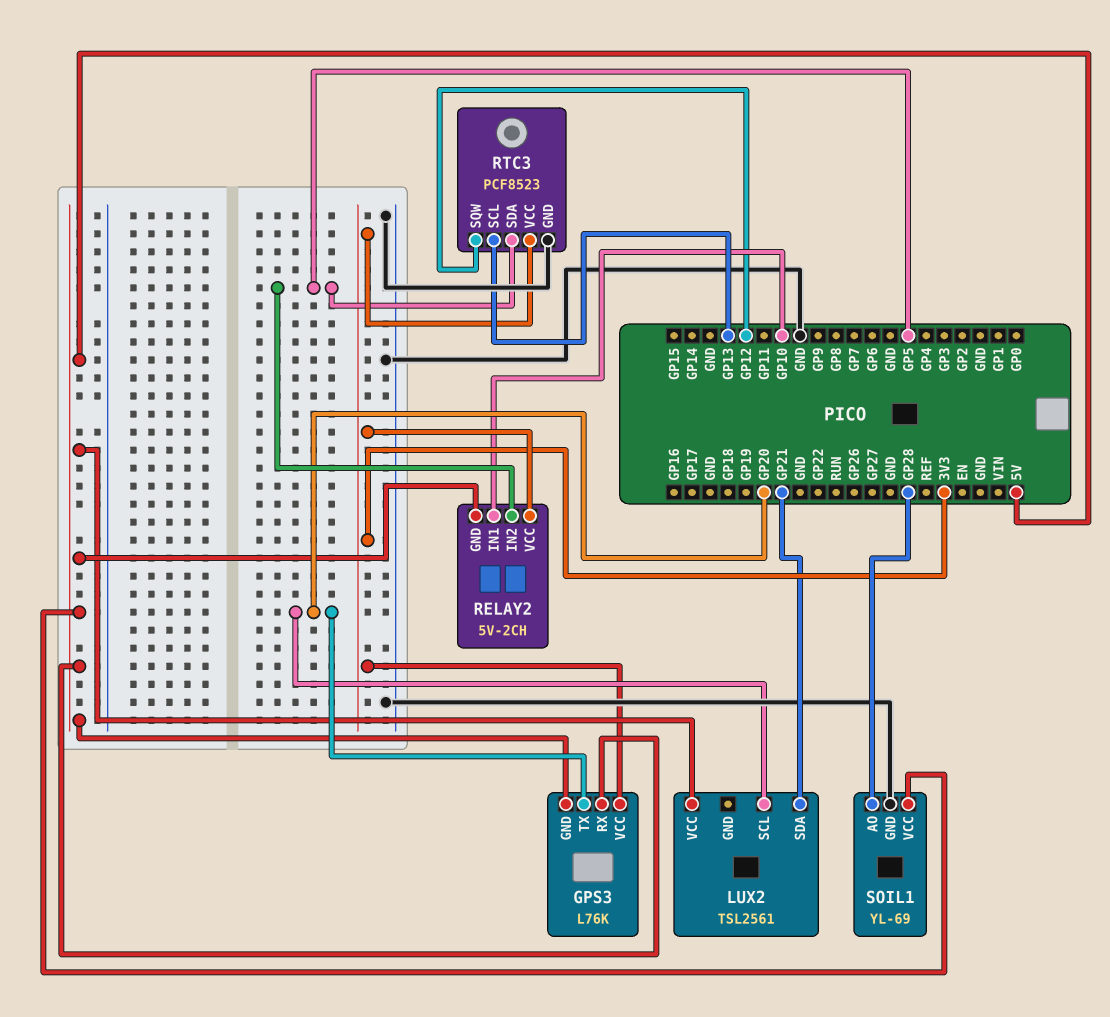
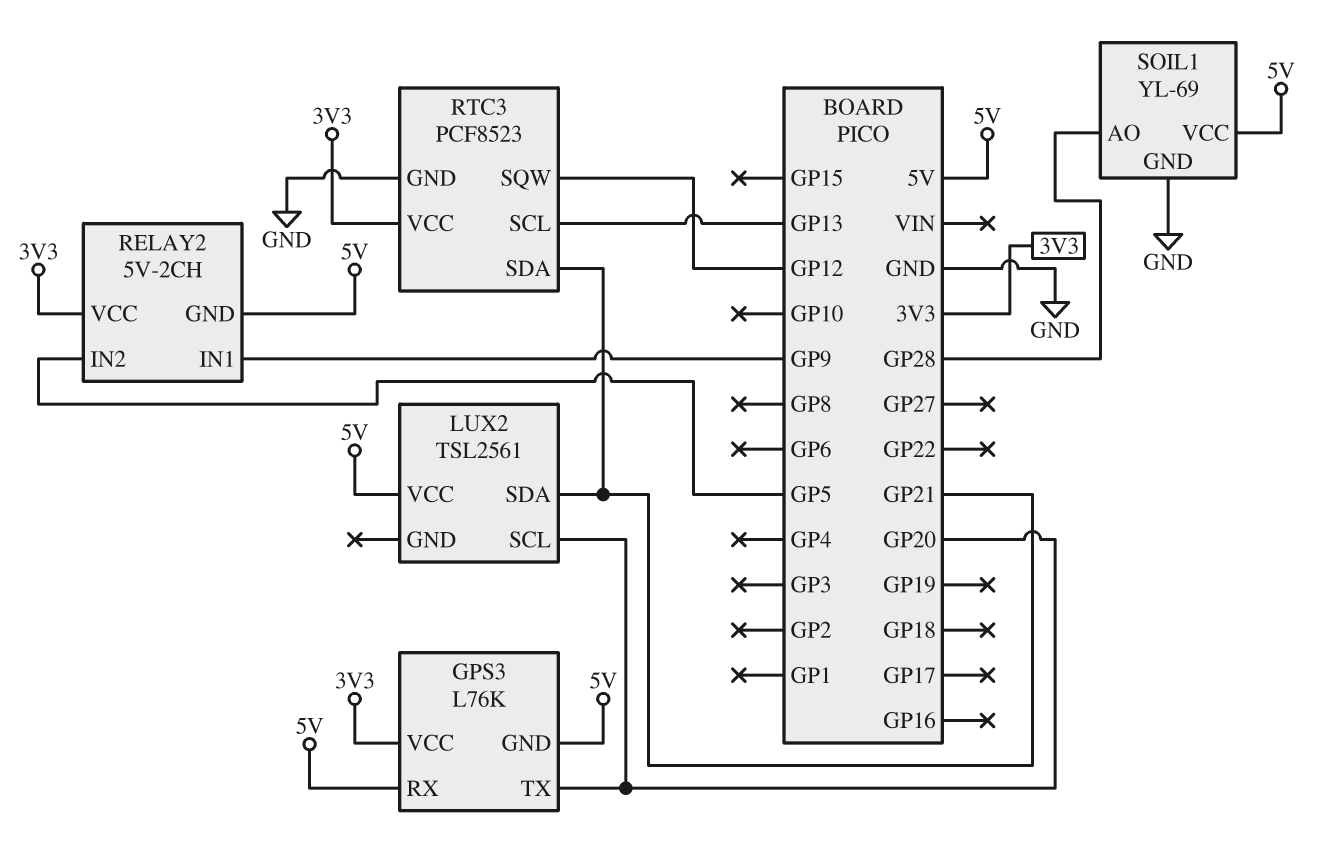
RELAY2 pin IN1: GP10 -> GP9
RTC3 pin SDA: GP5 -> GP21

